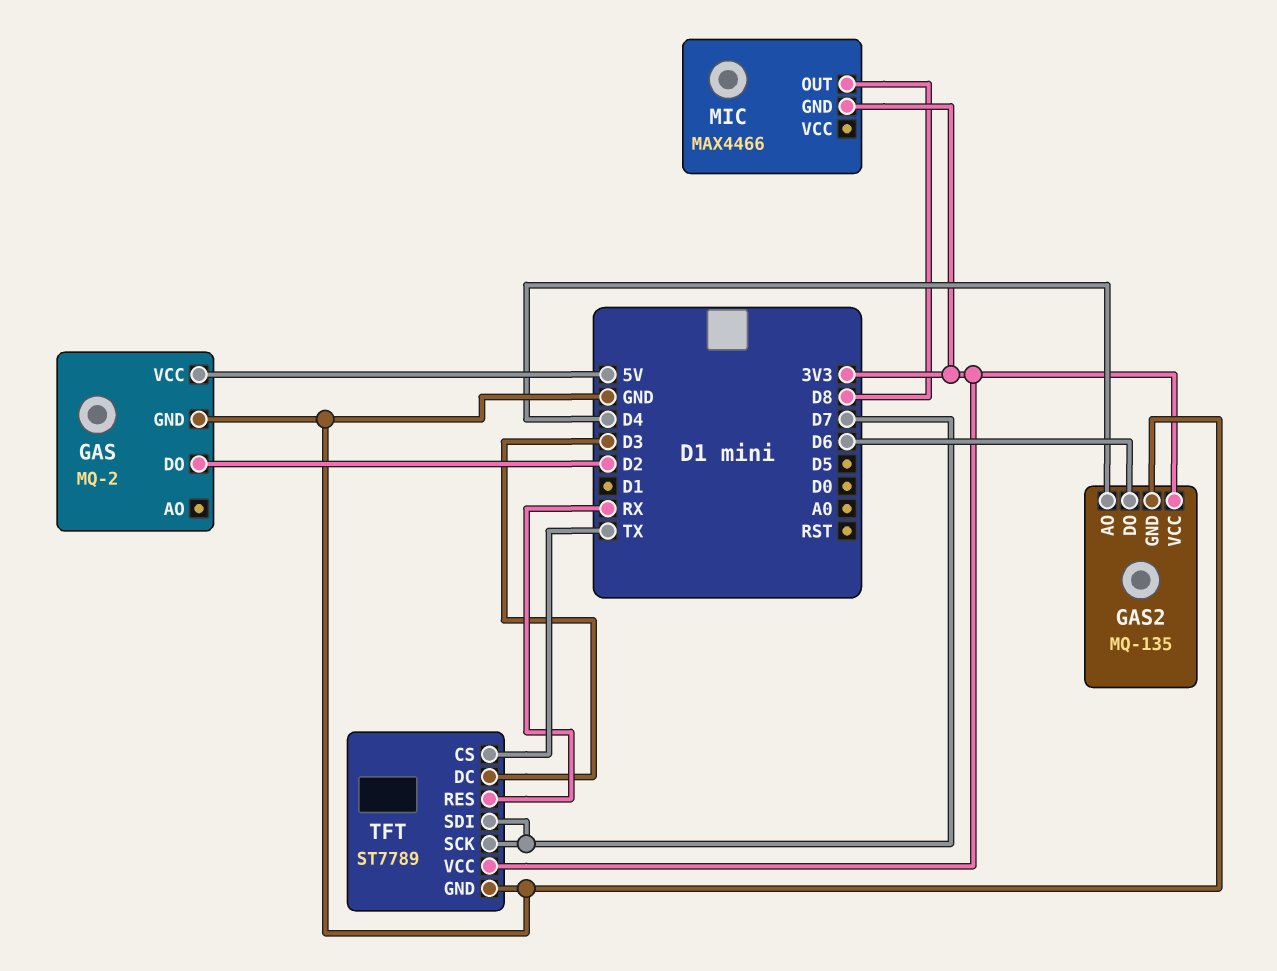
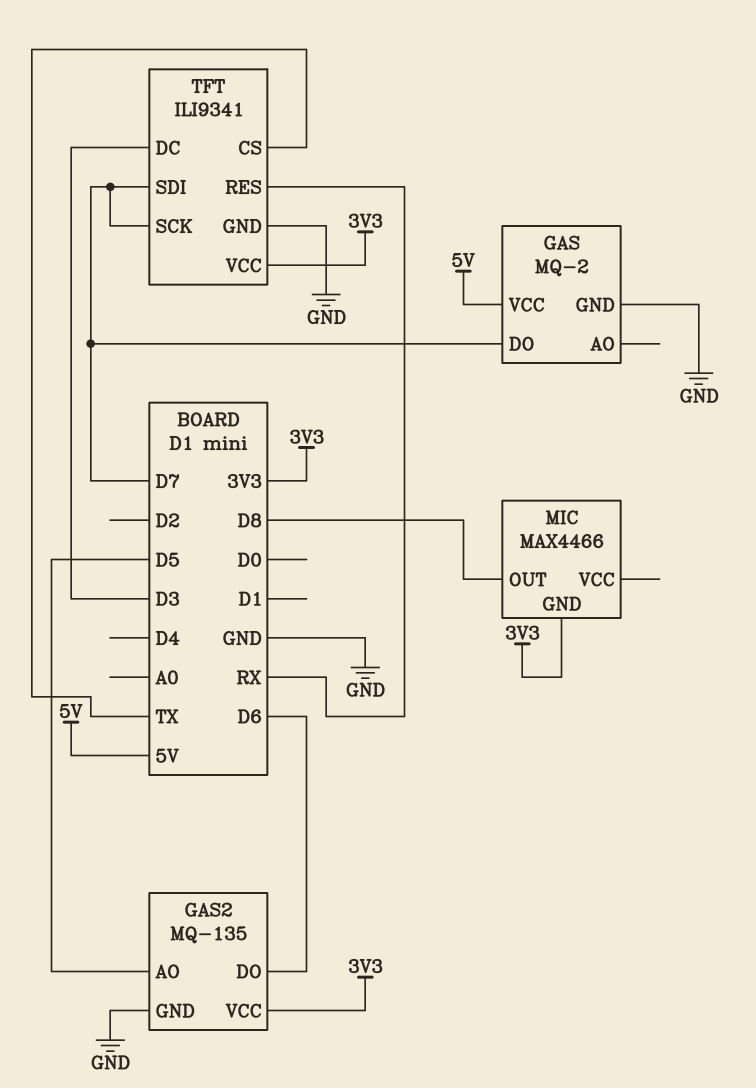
GAS pin DO: D2 -> D7
GAS2 pin AO: D4 -> D5
TFT: ST7789 -> ILI9341

